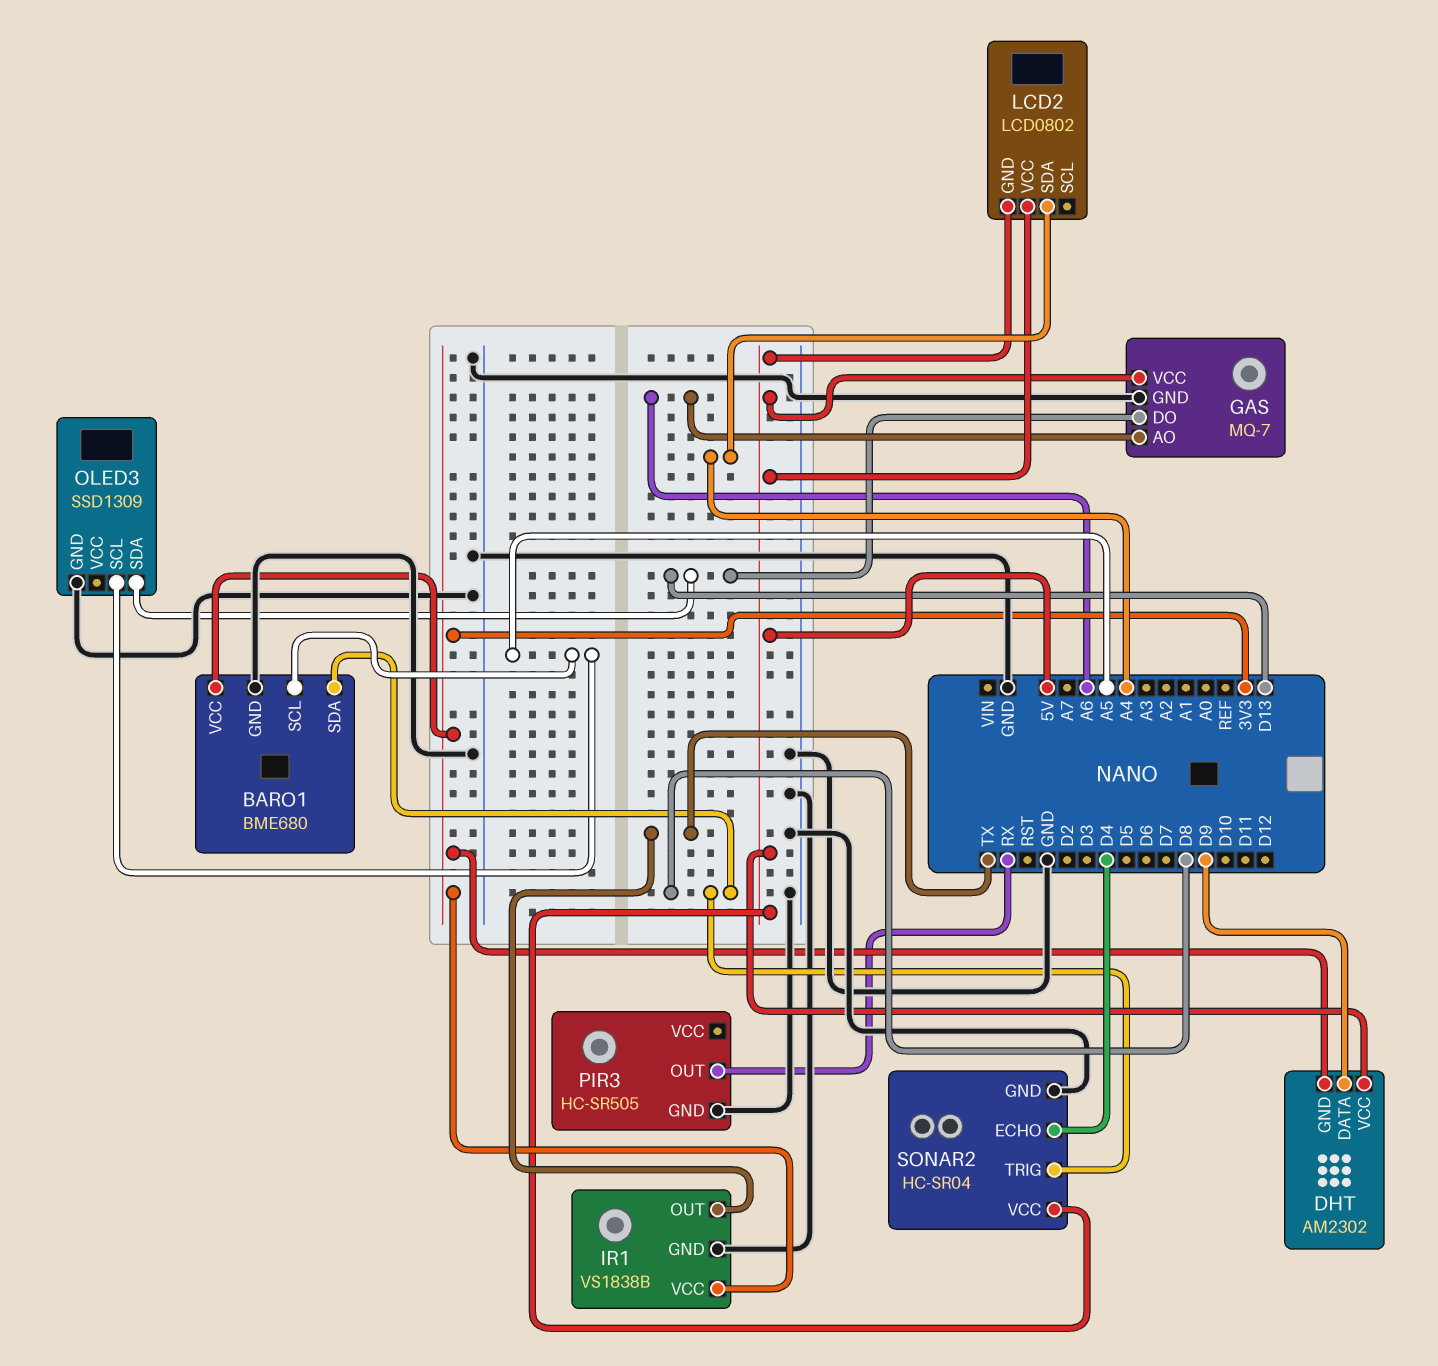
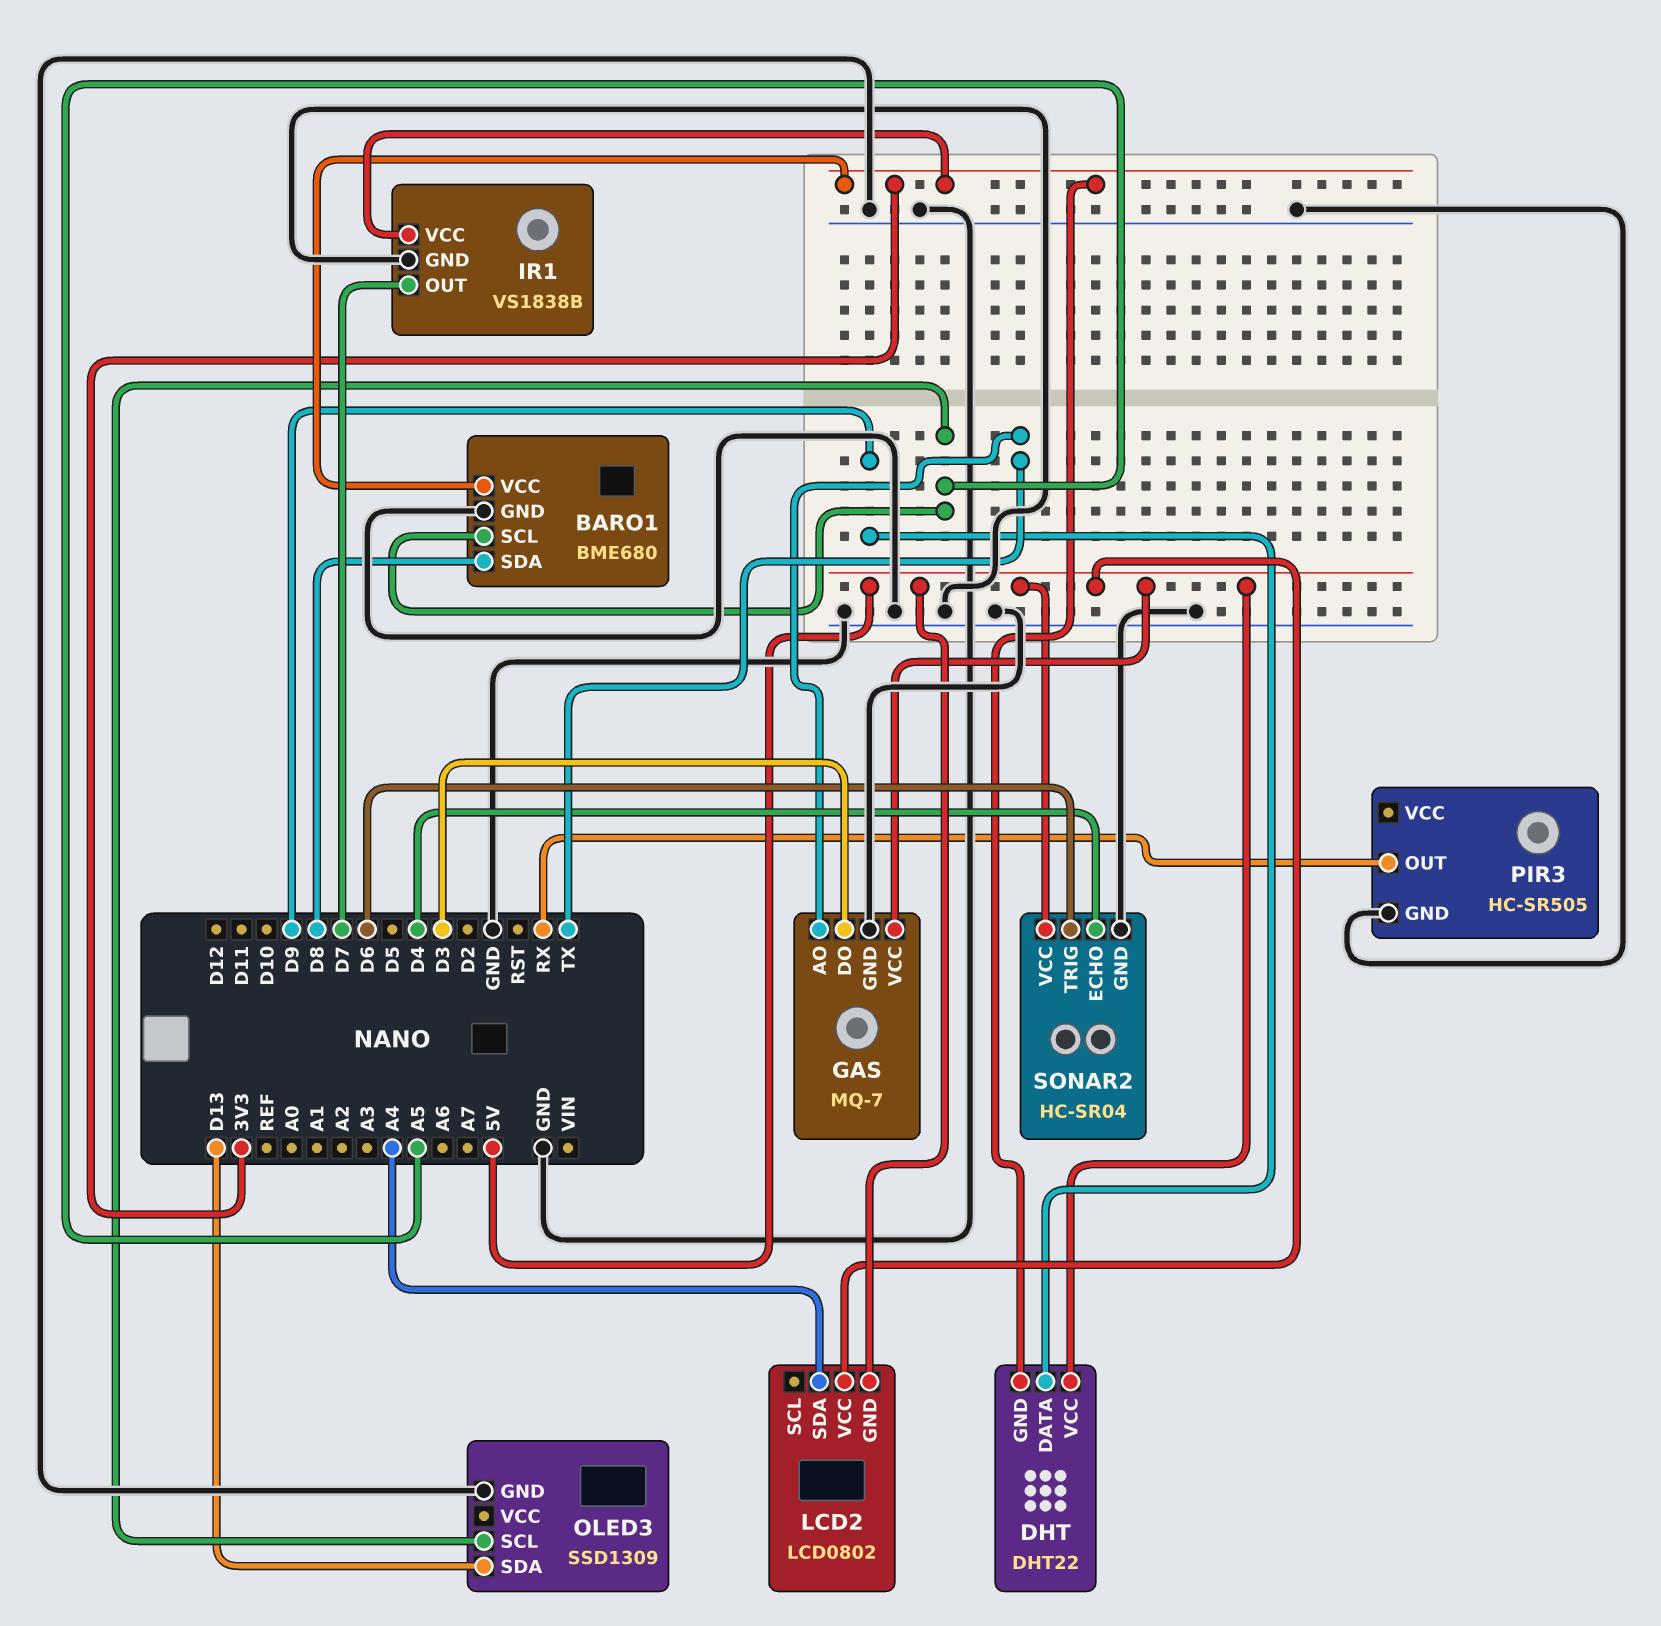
DHT: AM2302 -> DHT22
GAS pin AO: A6 -> TX
GAS pin DO: D13 -> D3
IR1 pin OUT: TX -> D7
SONAR2 pin TRIG: D8 -> D6

